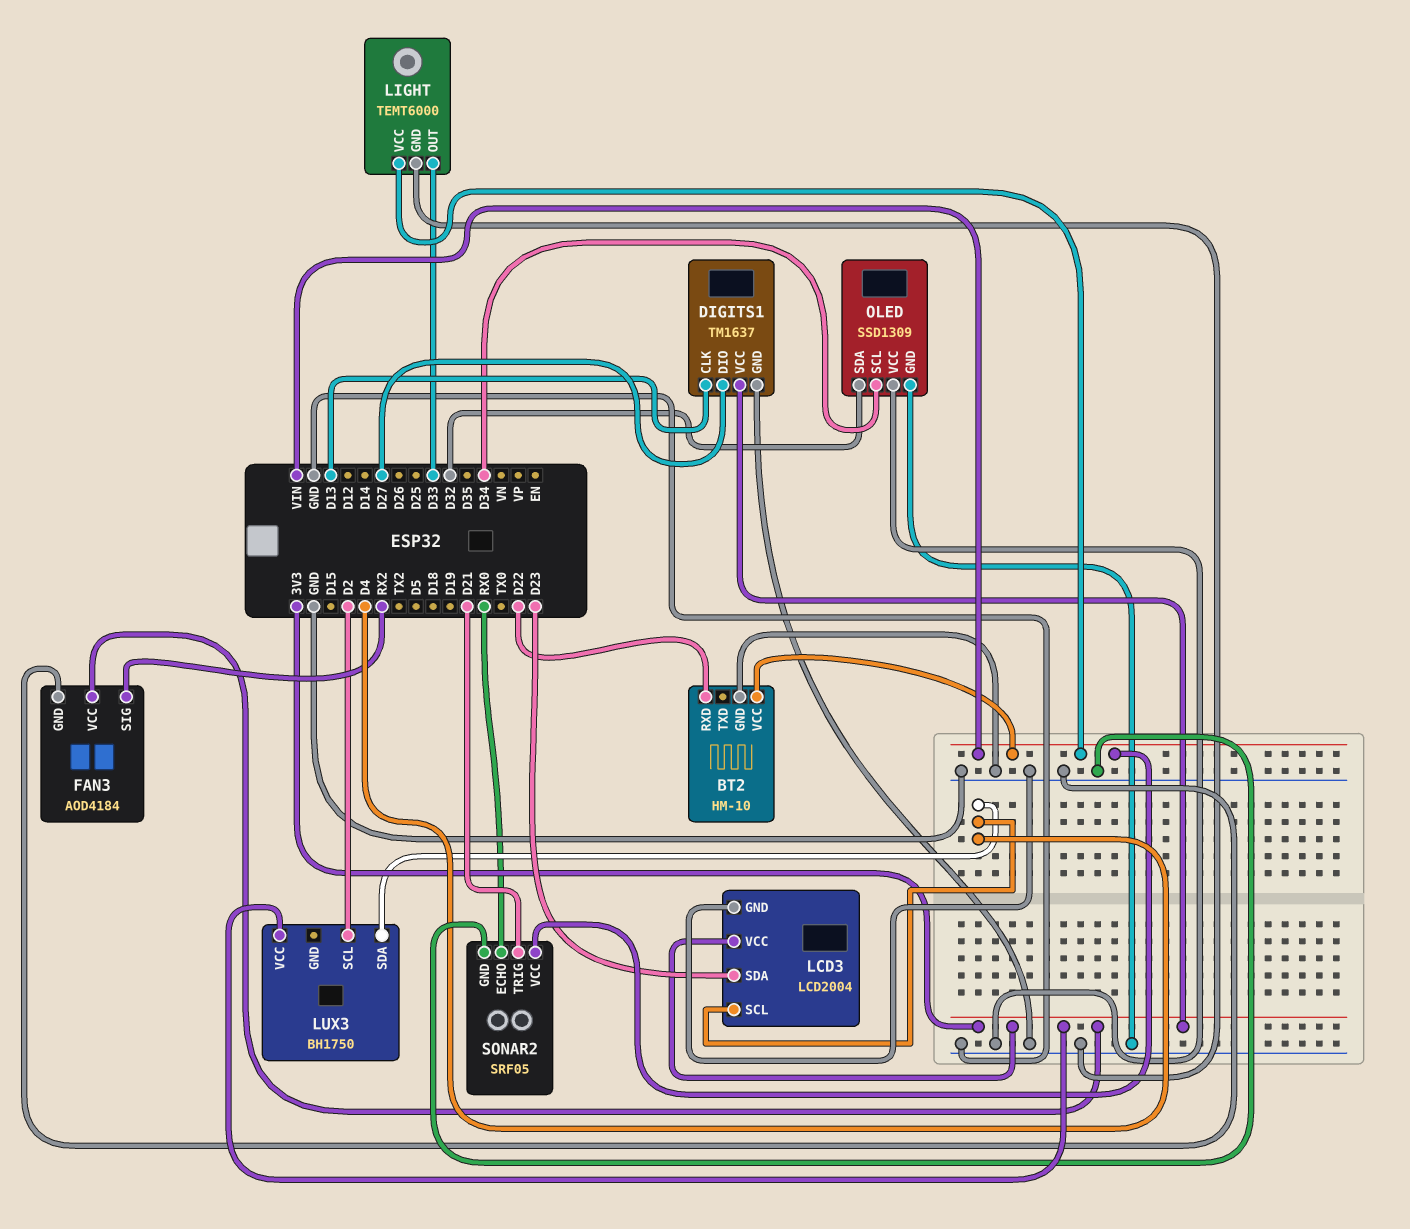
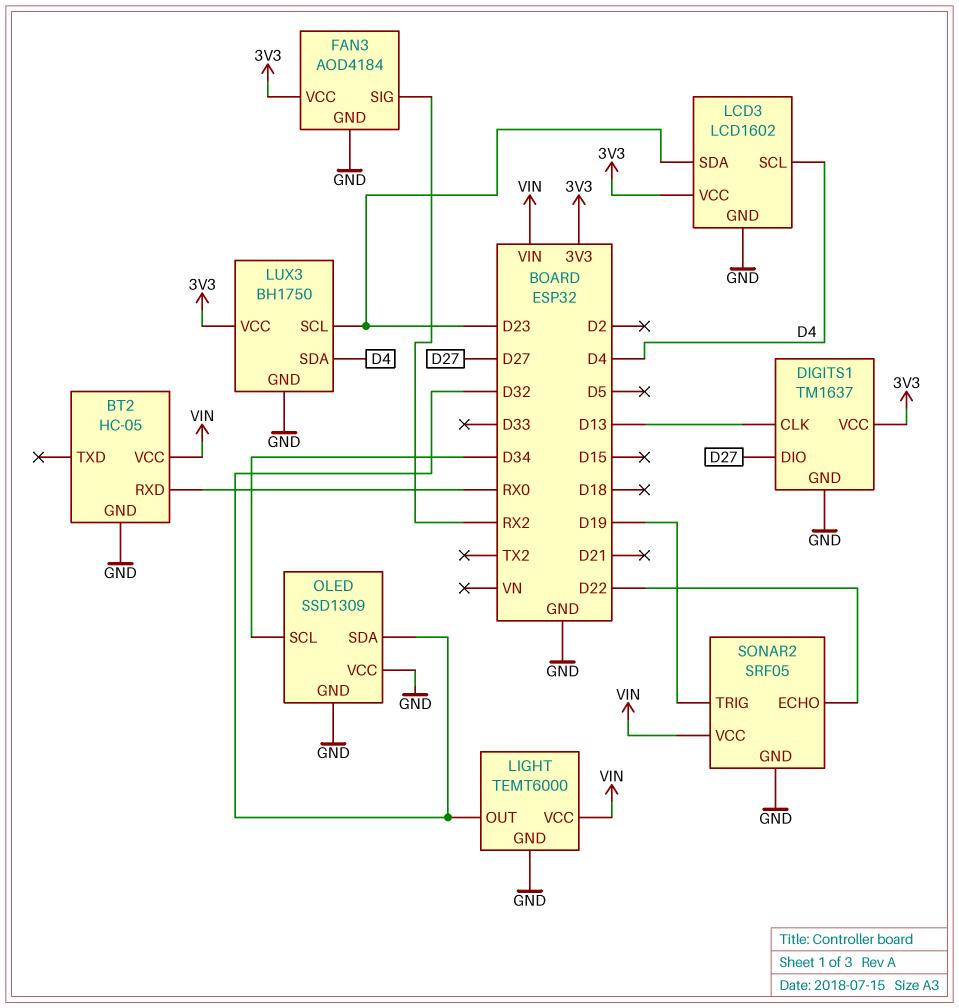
BT2: HM-10 -> HC-05
BT2 pin RXD: D22 -> RX0
LCD3: LCD2004 -> LCD1602
LIGHT pin OUT: D33 -> D32
LUX3 pin GND: none -> GND
LUX3 pin SCL: D2 -> D23
SONAR2 pin ECHO: RX0 -> D22
SONAR2 pin TRIG: D21 -> D19

